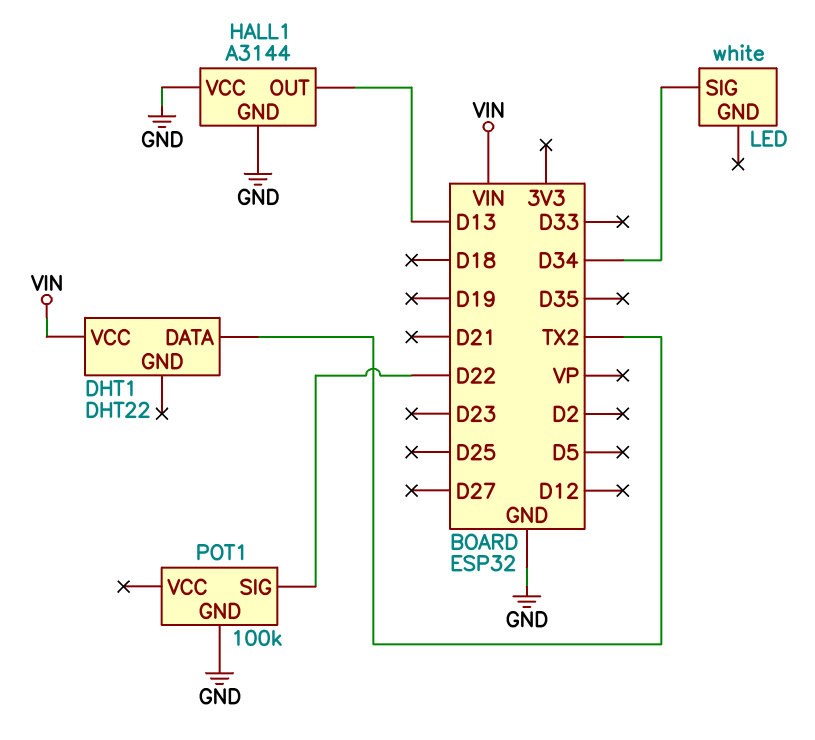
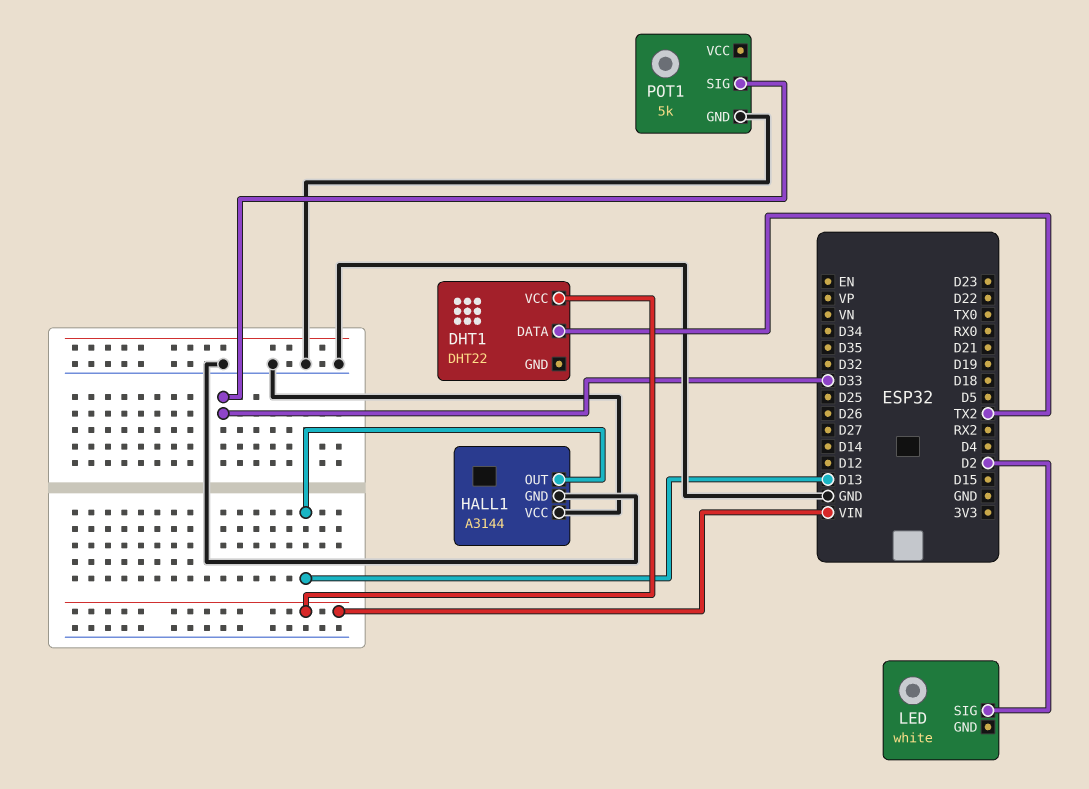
LED pin SIG: D34 -> D2
POT1: 100k -> 5k
POT1 pin SIG: D22 -> D33

